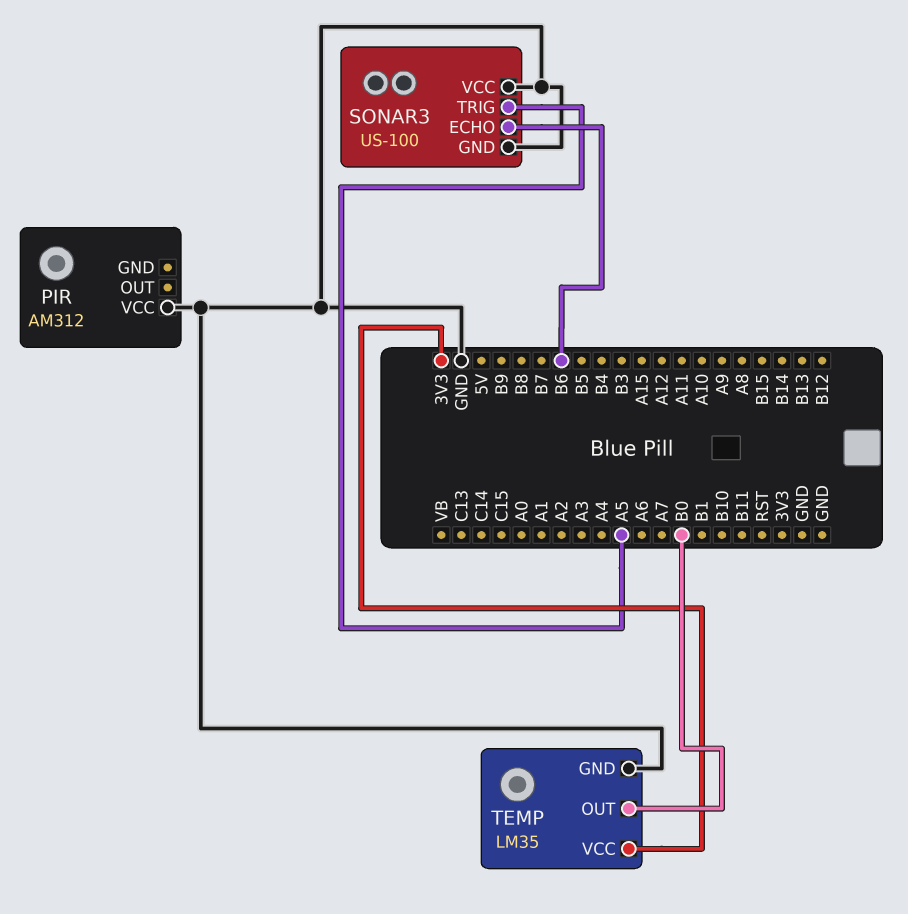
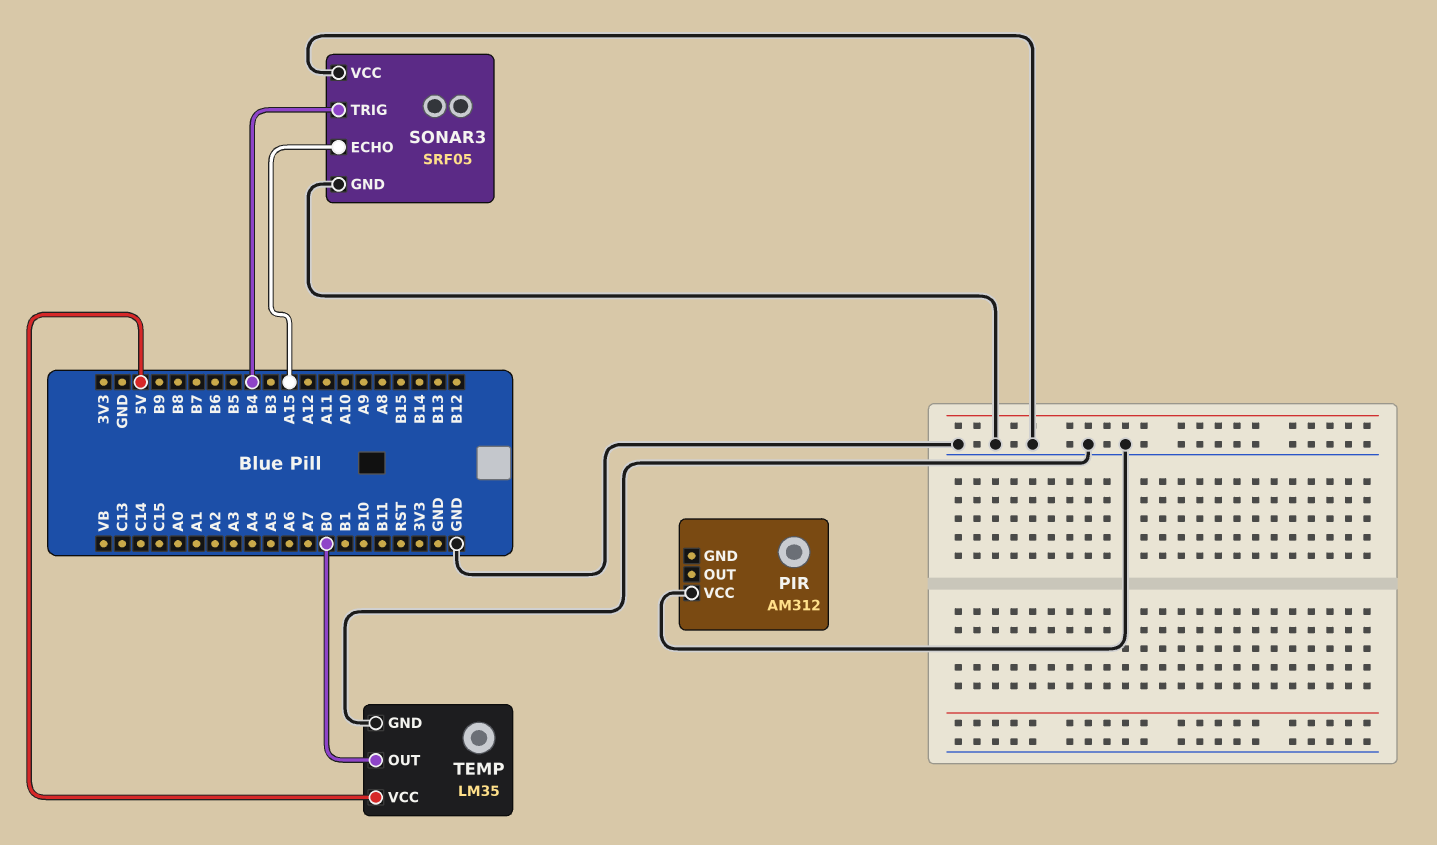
SONAR3: US-100 -> SRF05
SONAR3 pin ECHO: B6 -> A15
SONAR3 pin TRIG: A5 -> B4
TEMP pin VCC: 3V3 -> 5V

